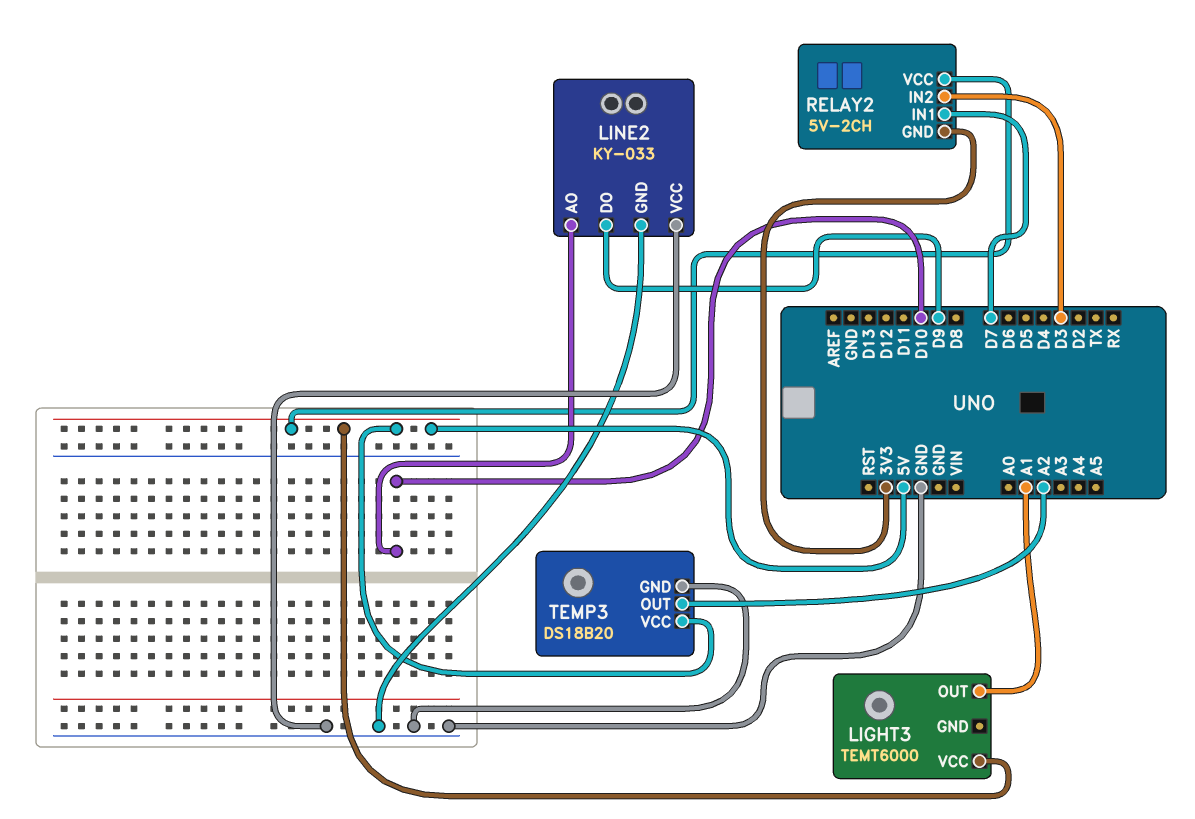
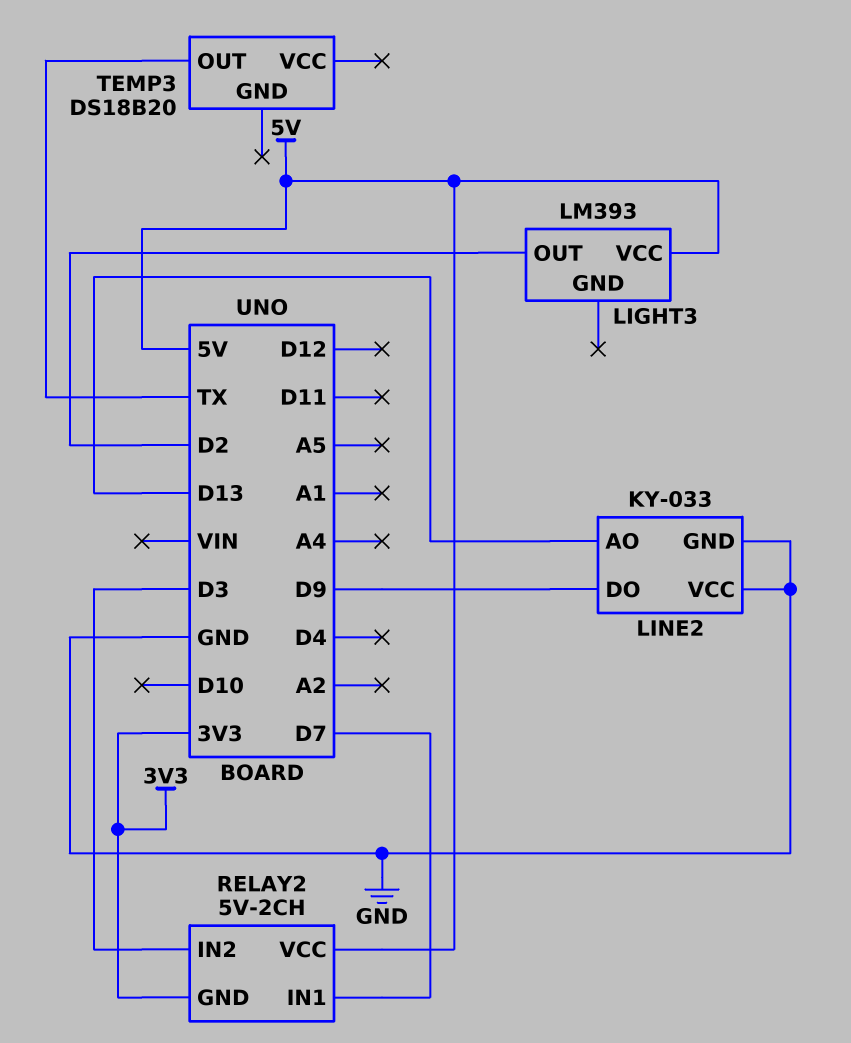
LIGHT3: TEMT6000 -> LM393
LIGHT3 pin OUT: A1 -> D2
LINE2 pin AO: D10 -> D13
TEMP3 pin GND: GND -> none
TEMP3 pin OUT: A2 -> TX
TEMP3 pin VCC: 5V -> none

